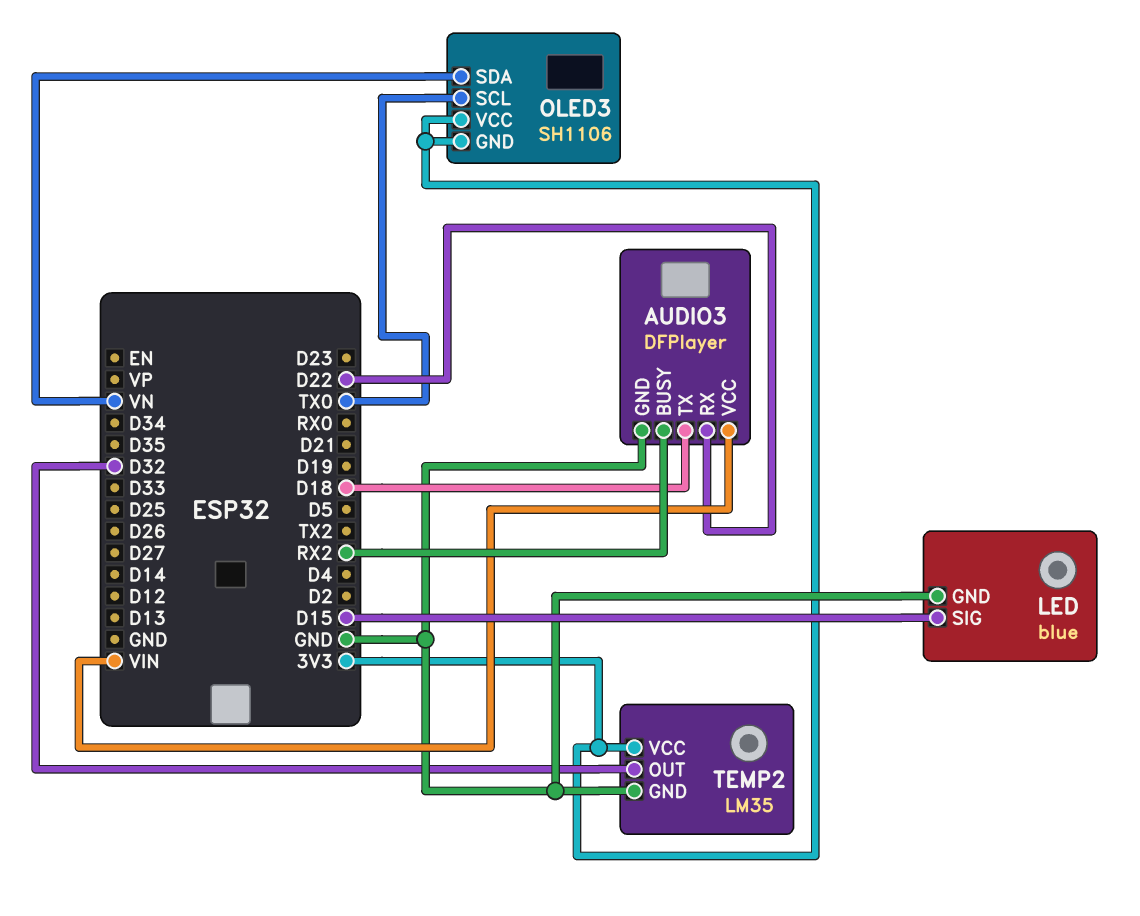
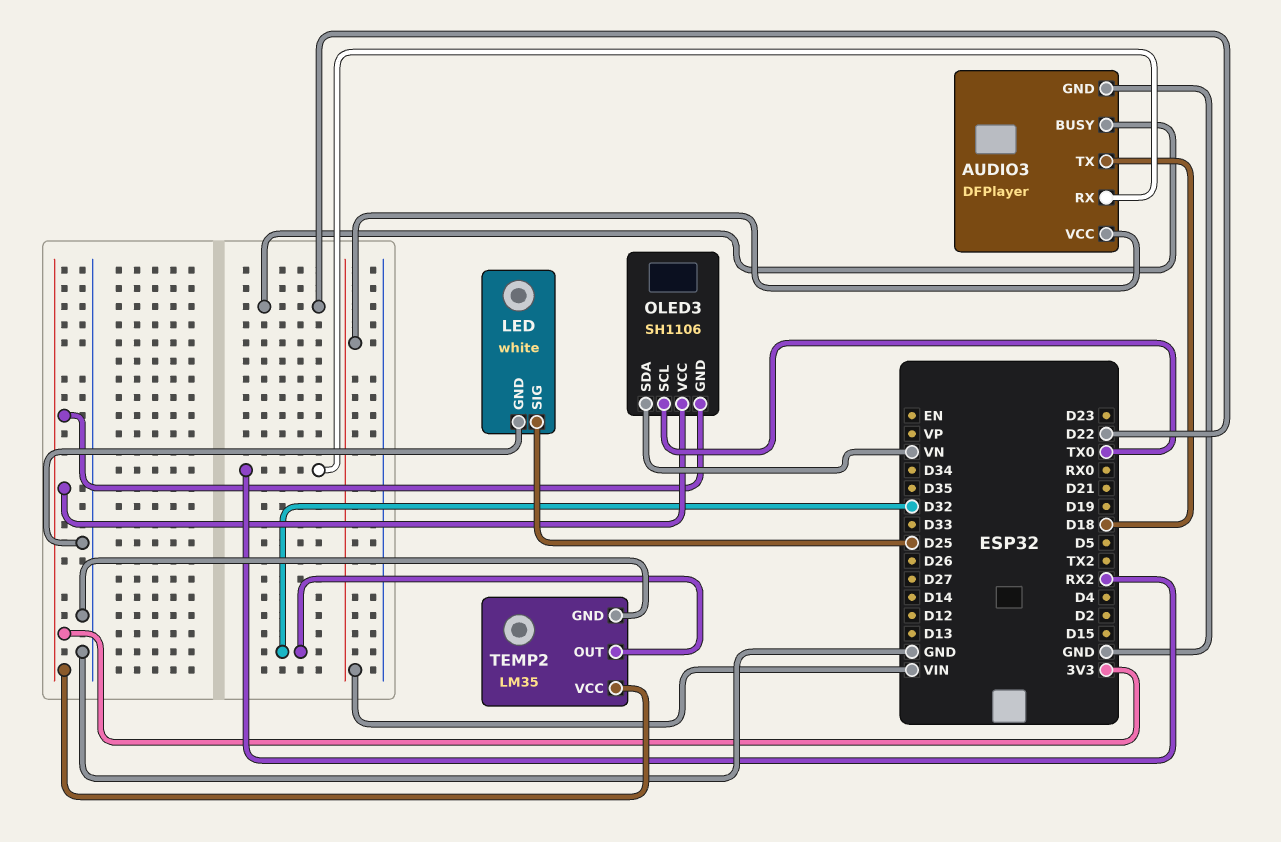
AUDIO3 pin BUSY: RX2 -> D22
AUDIO3 pin RX: D22 -> RX2
LED: blue -> white
LED pin SIG: D15 -> D25

